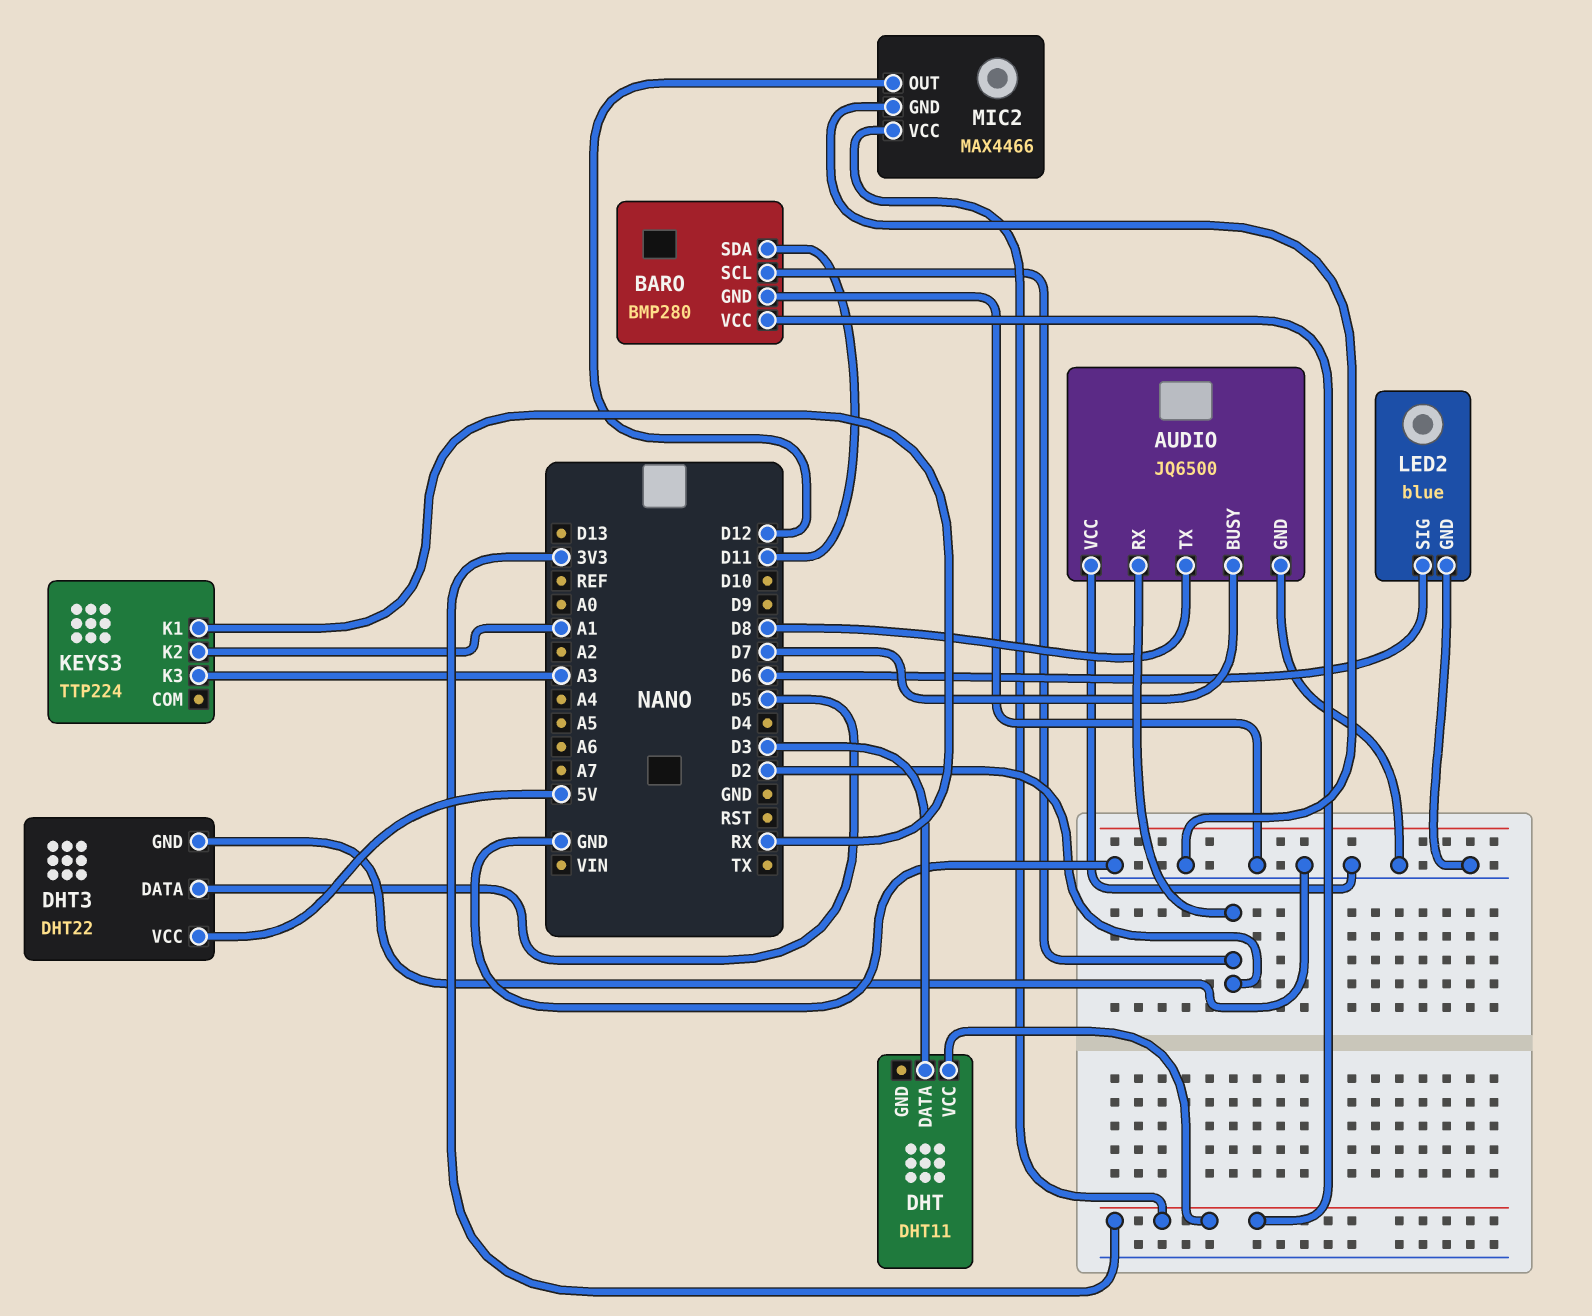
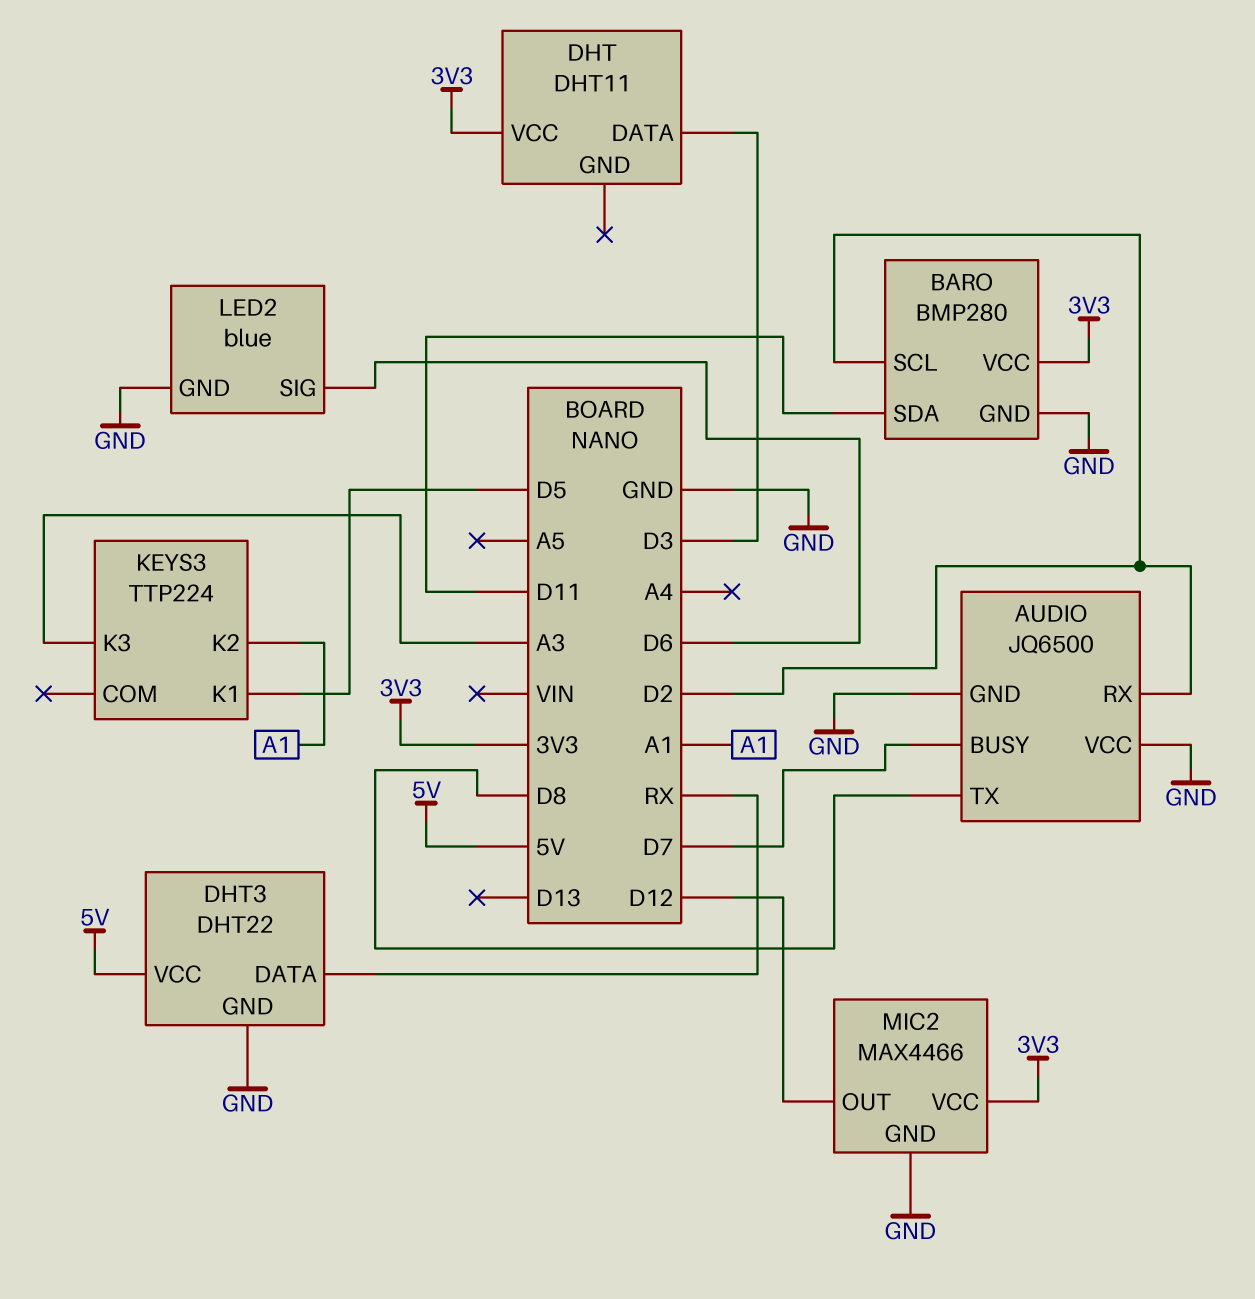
DHT3 pin DATA: D5 -> RX
KEYS3 pin K1: RX -> D5

